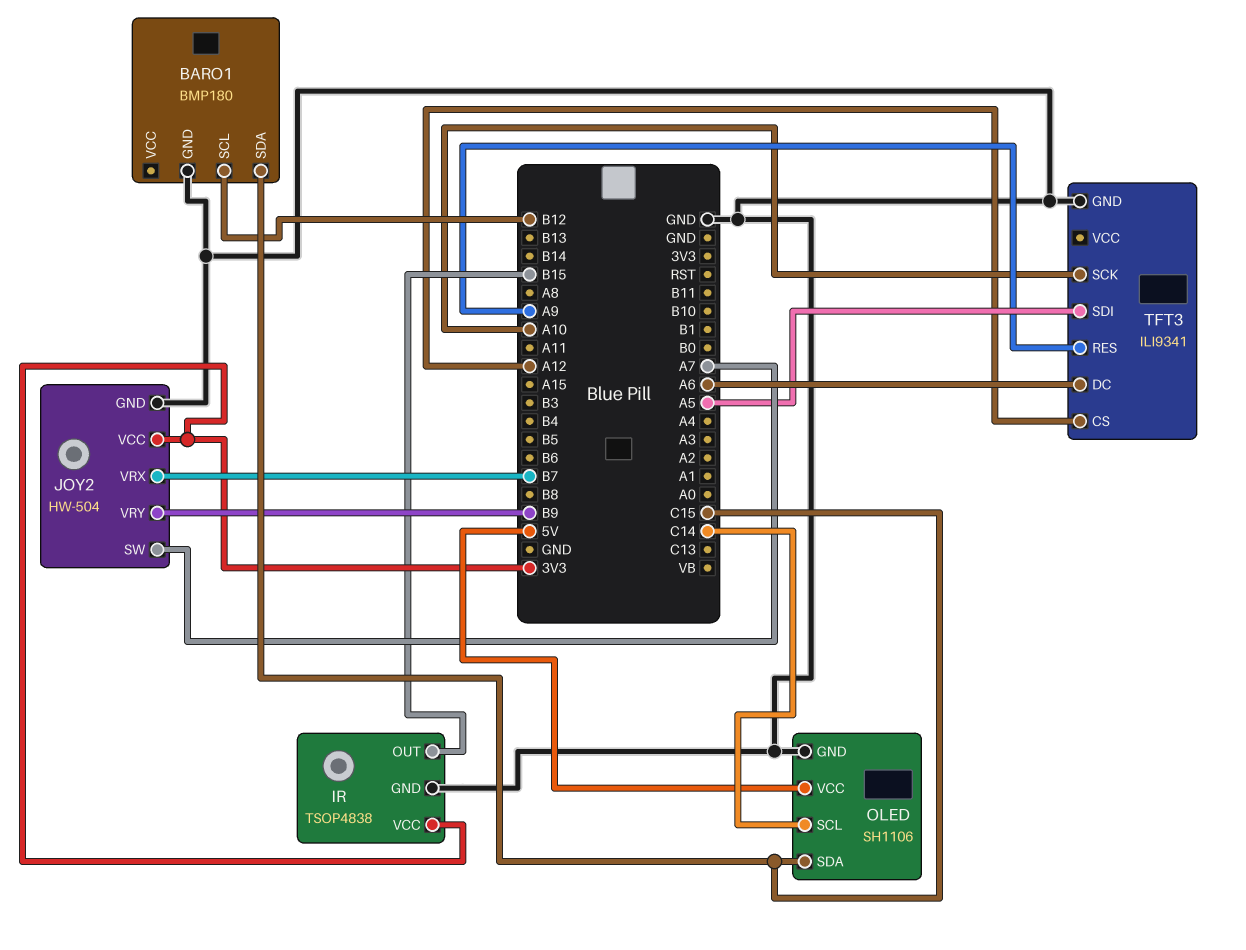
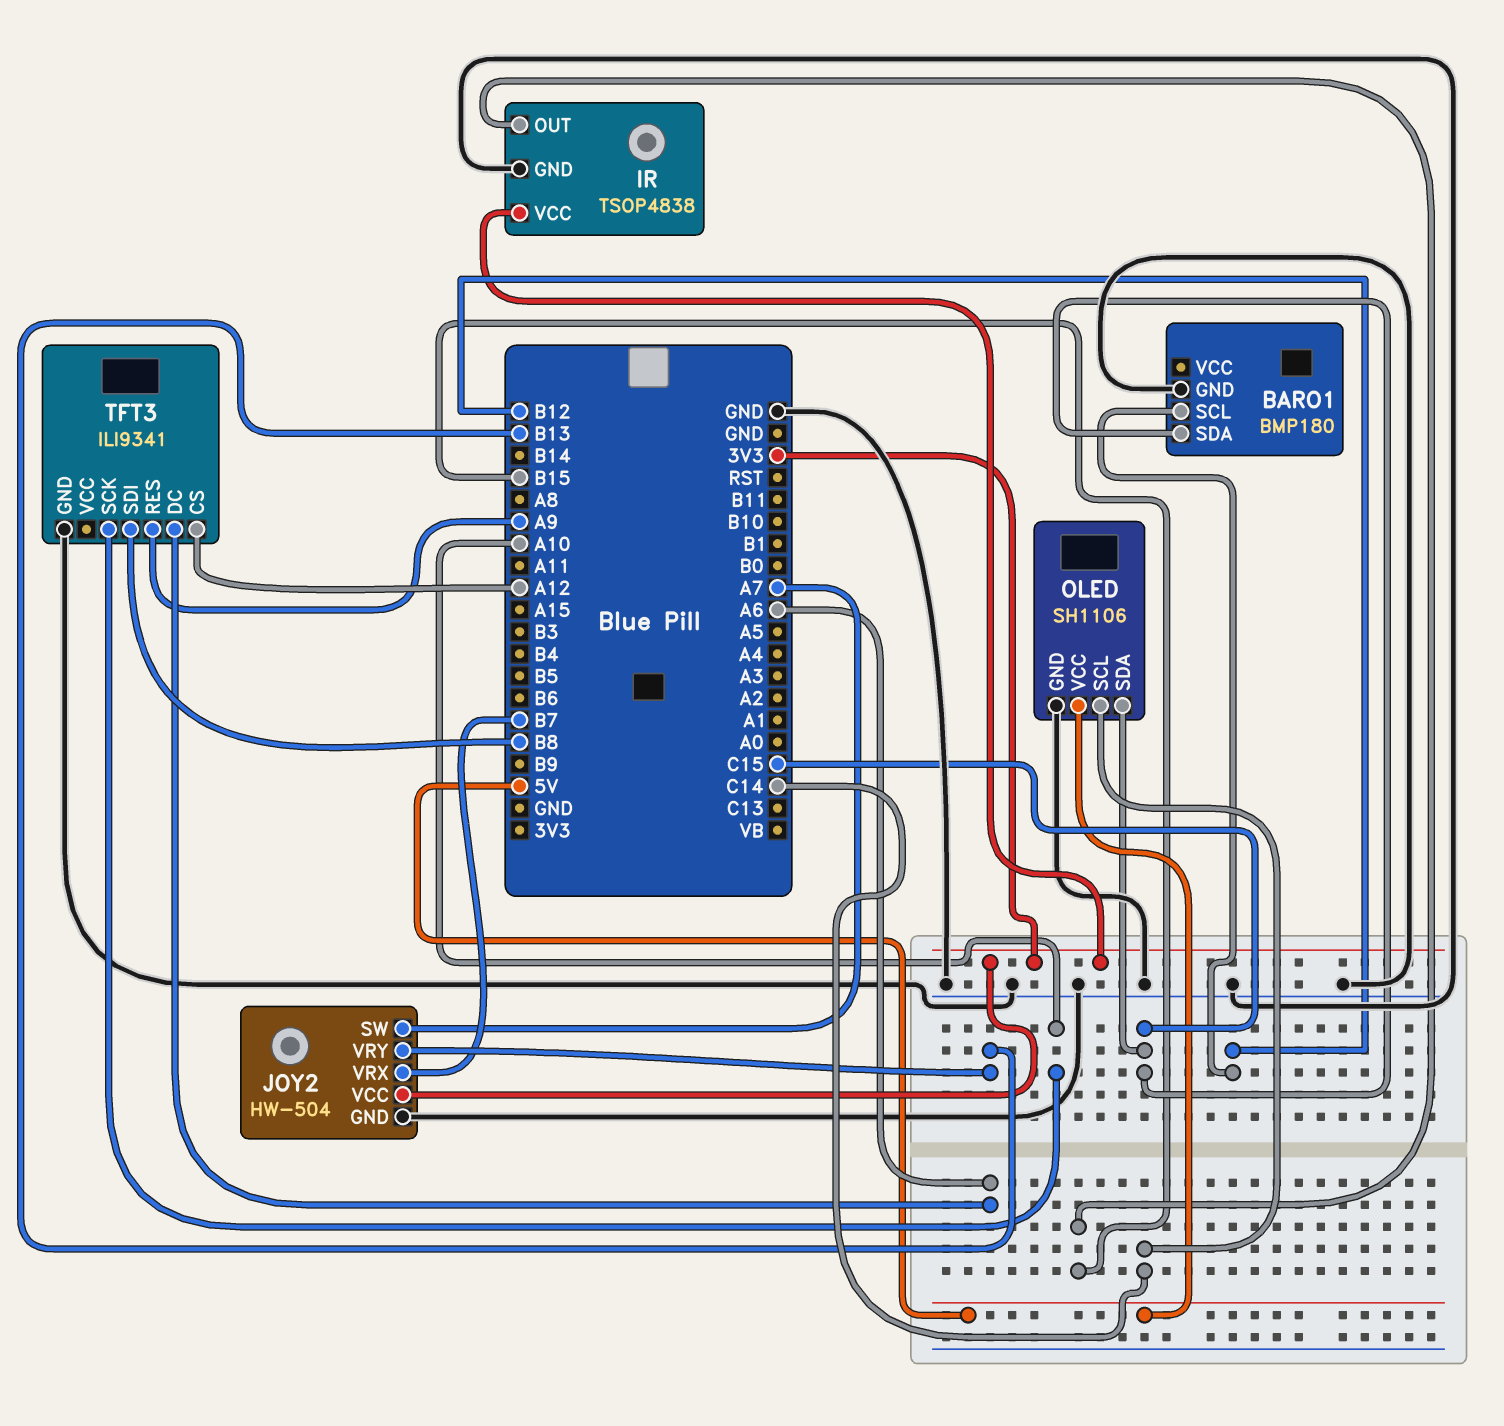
JOY2 pin VRY: B9 -> B13
TFT3 pin SDI: A5 -> B8

